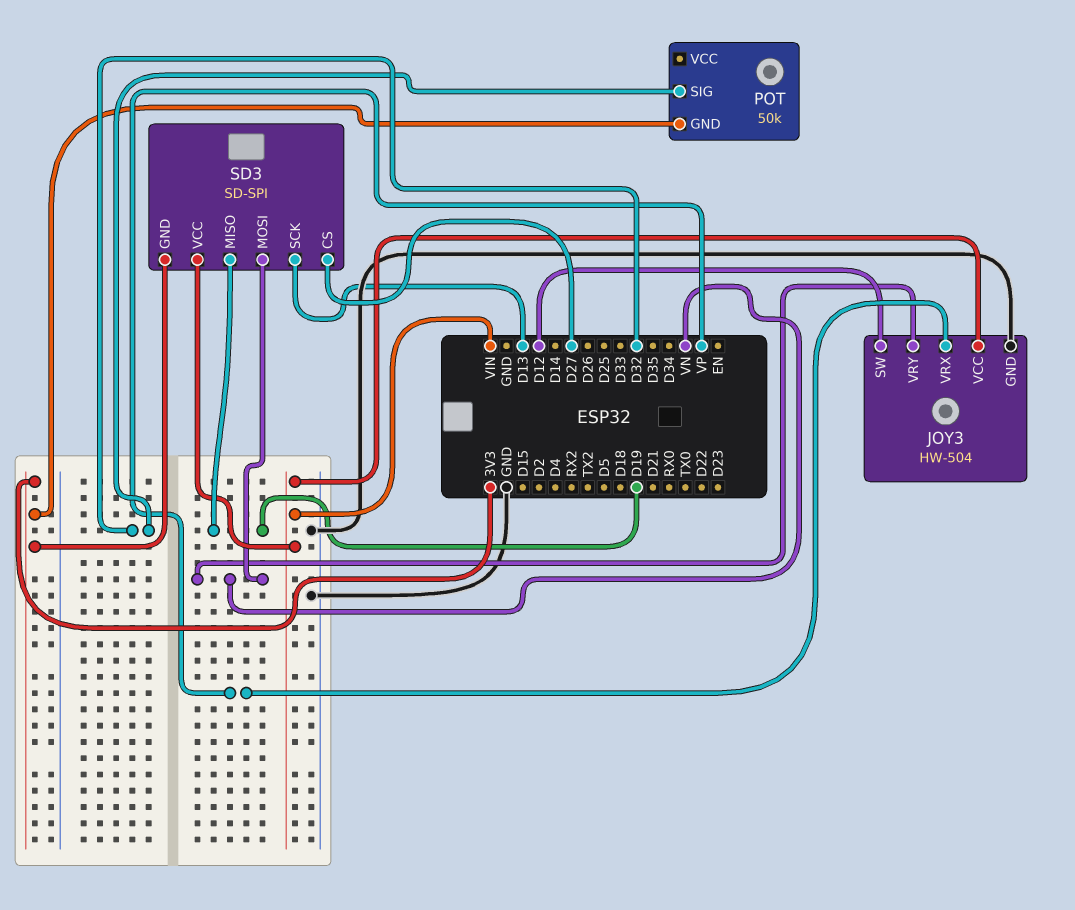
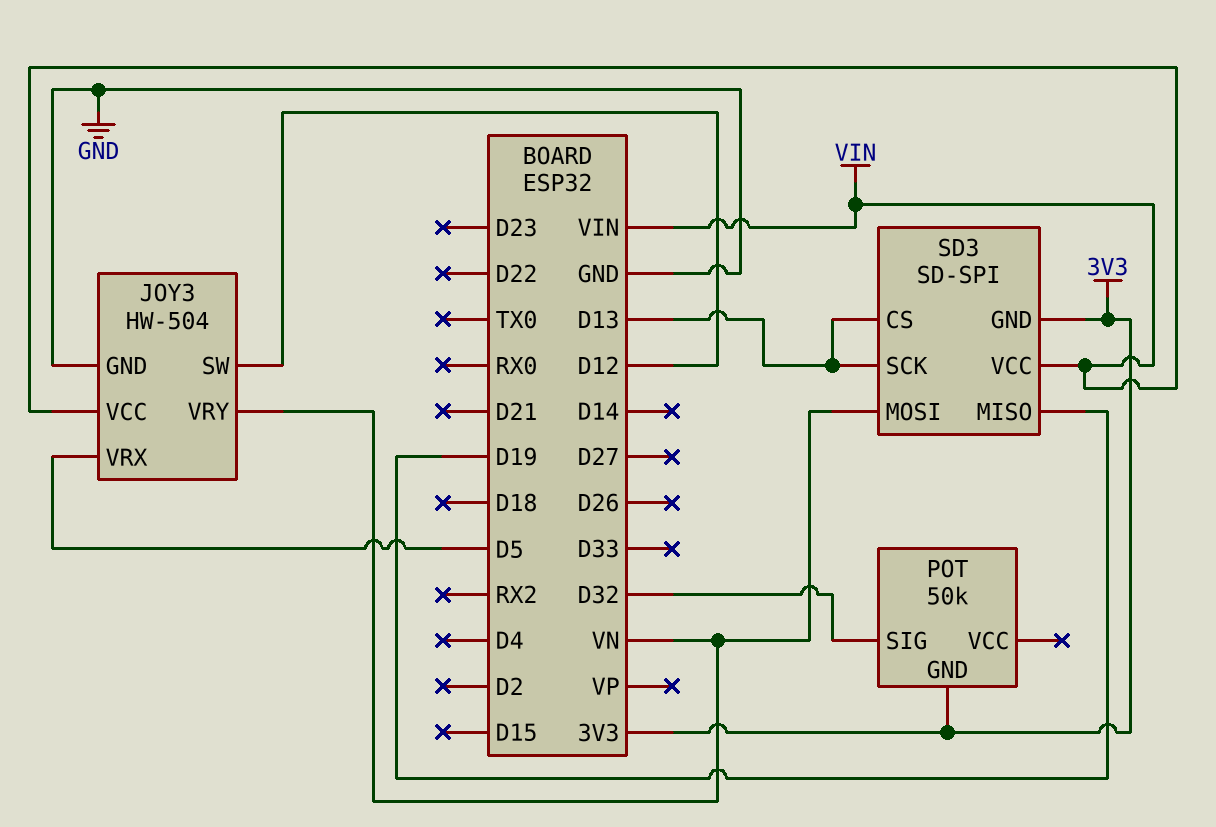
JOY3 pin VRX: VP -> D5
SD3 pin CS: D27 -> D13

